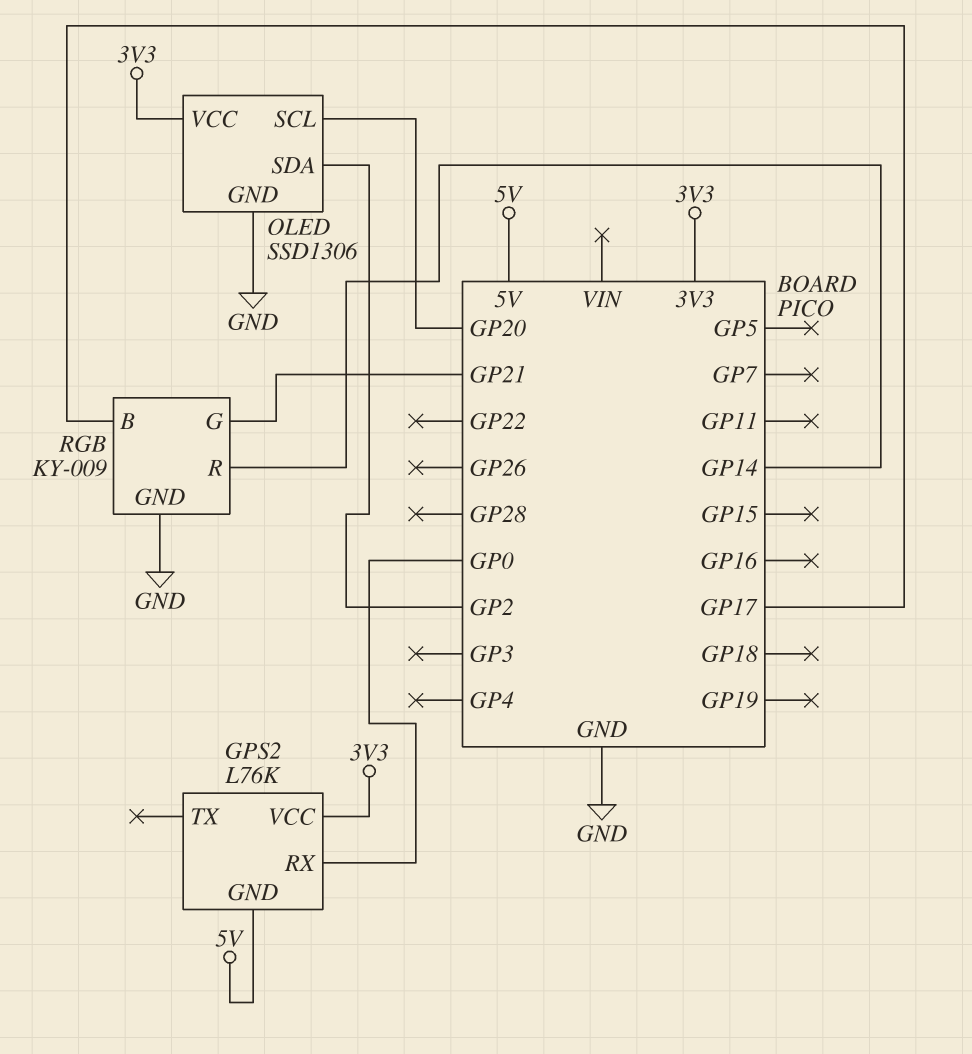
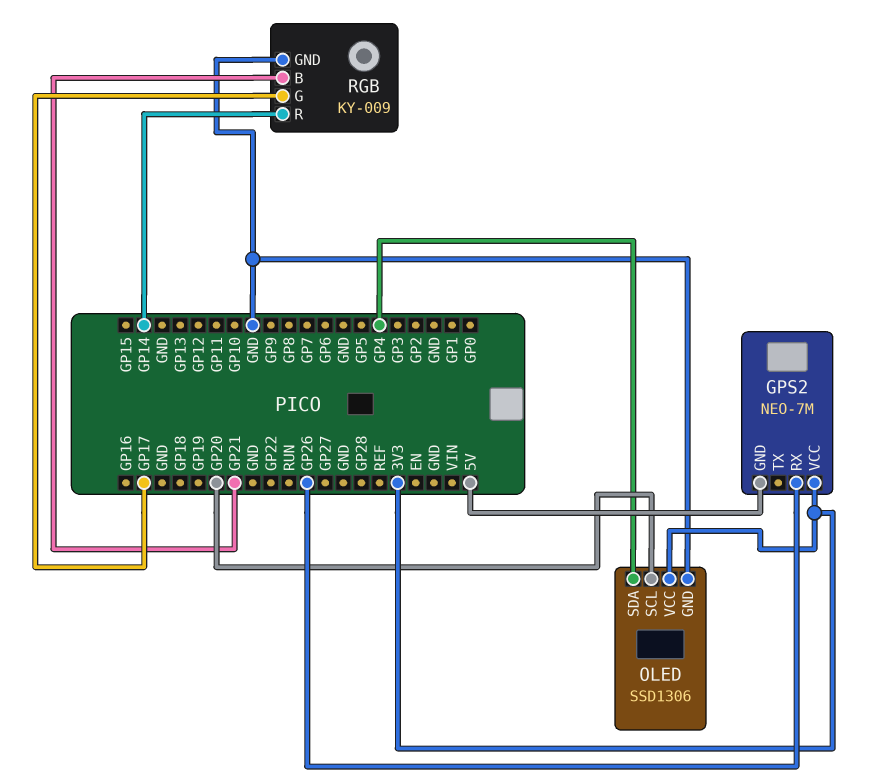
GPS2: L76K -> NEO-7M
GPS2 pin RX: GP0 -> GP26
OLED pin SDA: GP2 -> GP4
RGB pin B: GP17 -> GP21
RGB pin G: GP21 -> GP17

